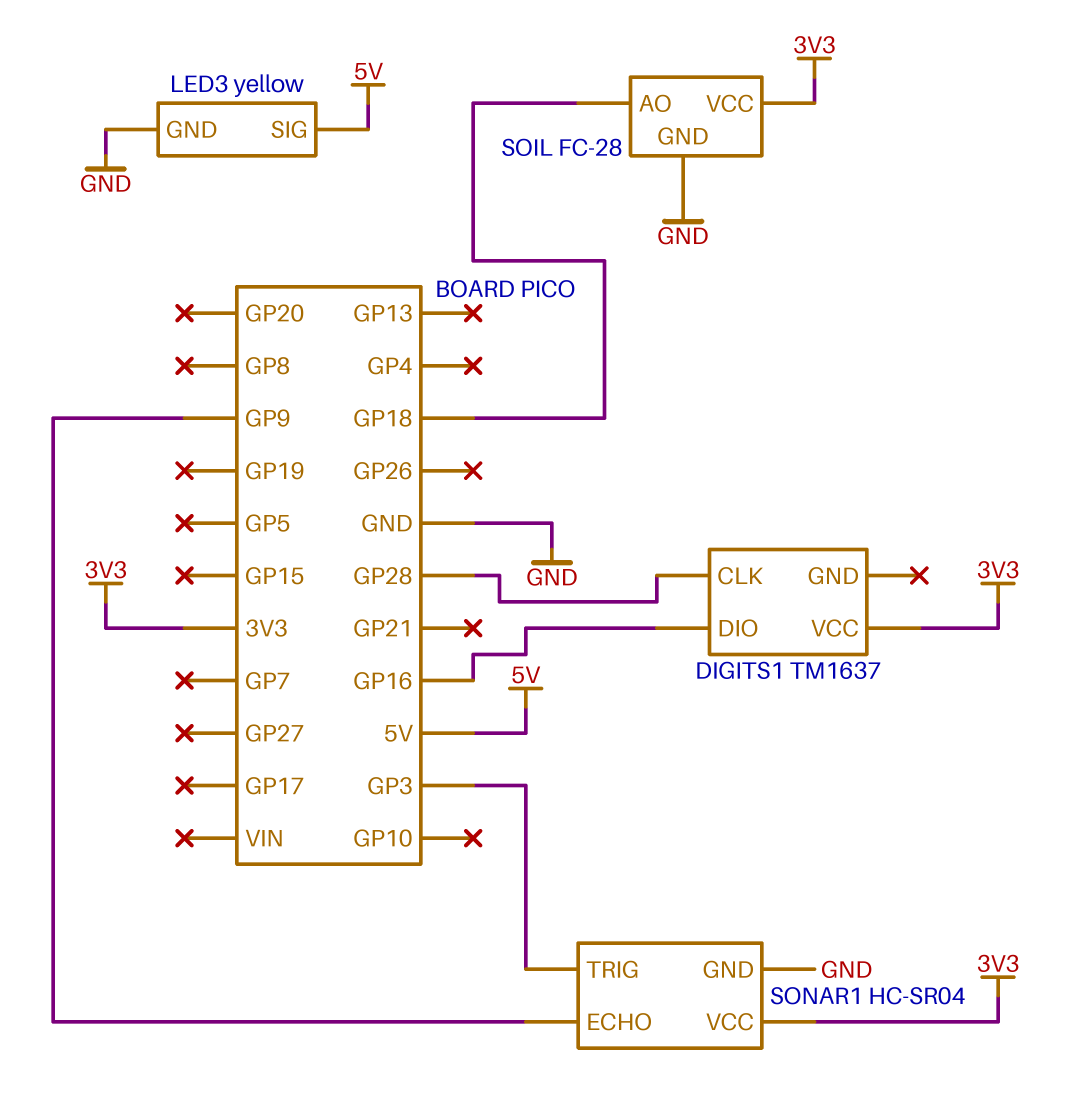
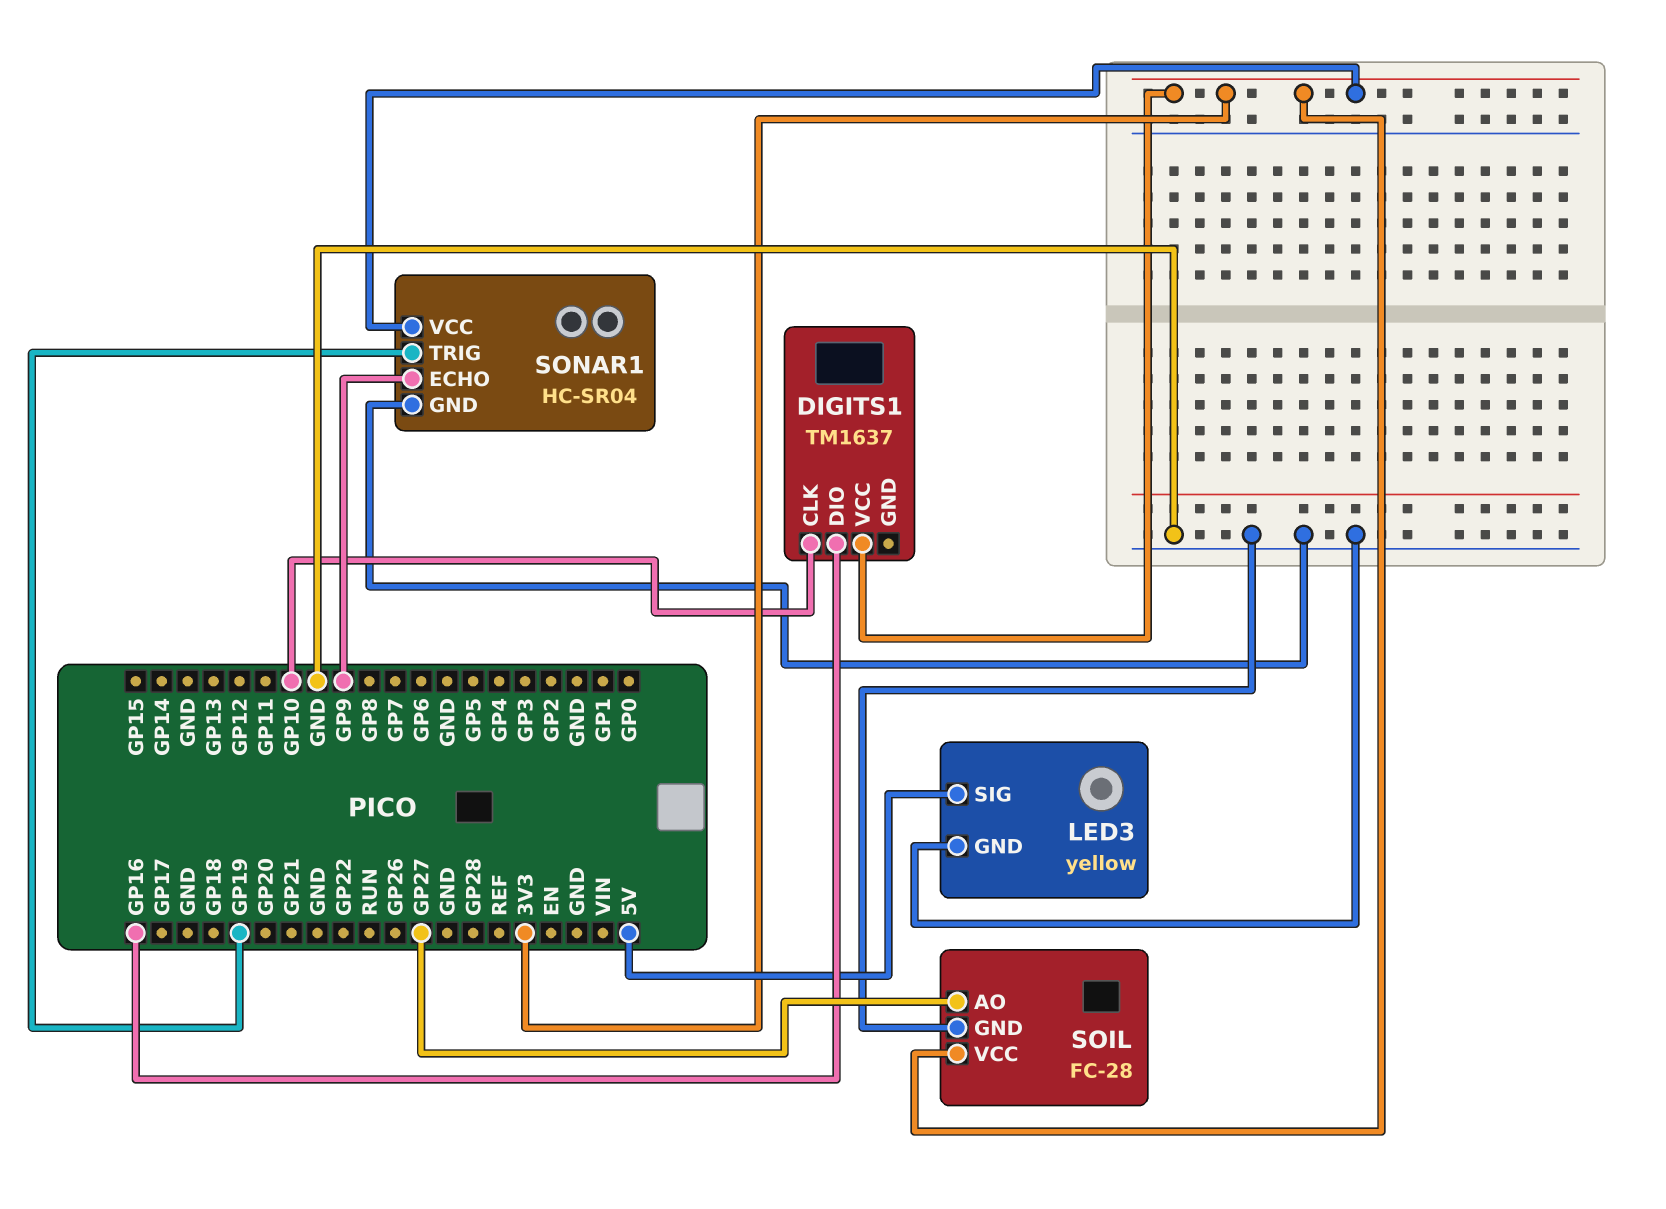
DIGITS1 pin CLK: GP28 -> GP10
SOIL pin AO: GP18 -> GP27
SONAR1 pin TRIG: GP3 -> GP19

